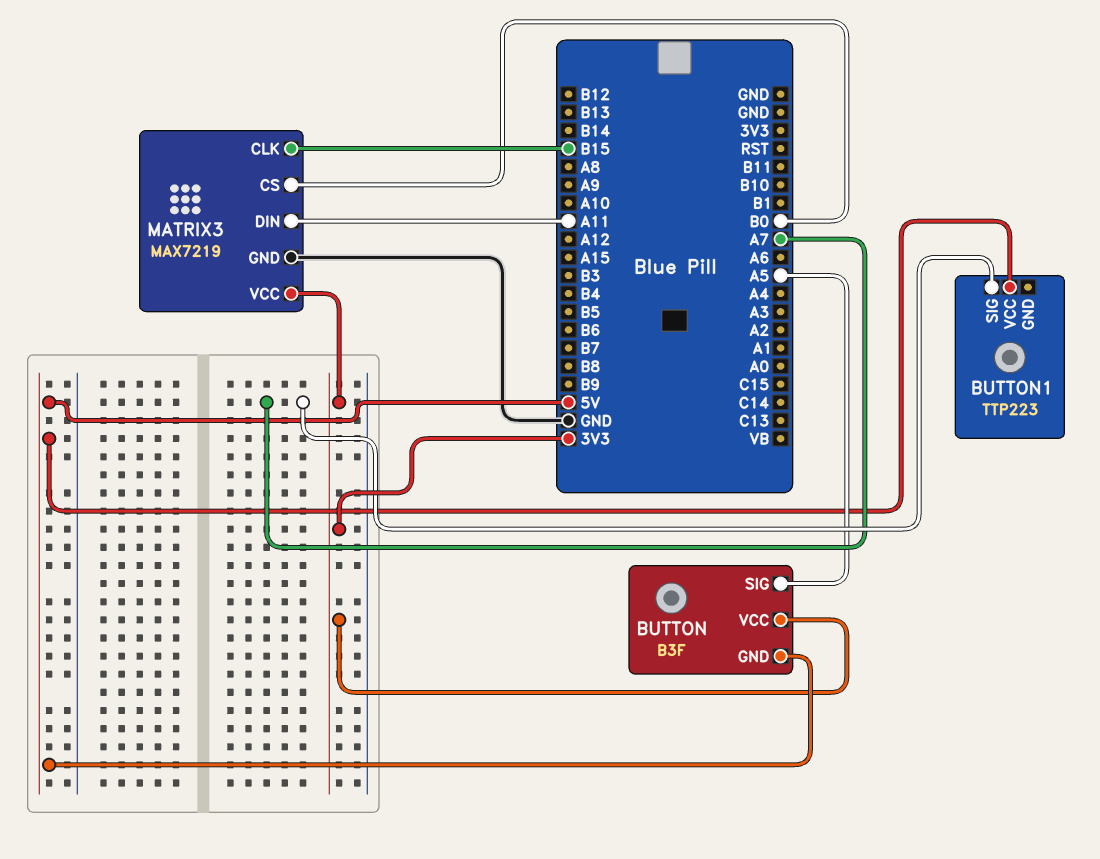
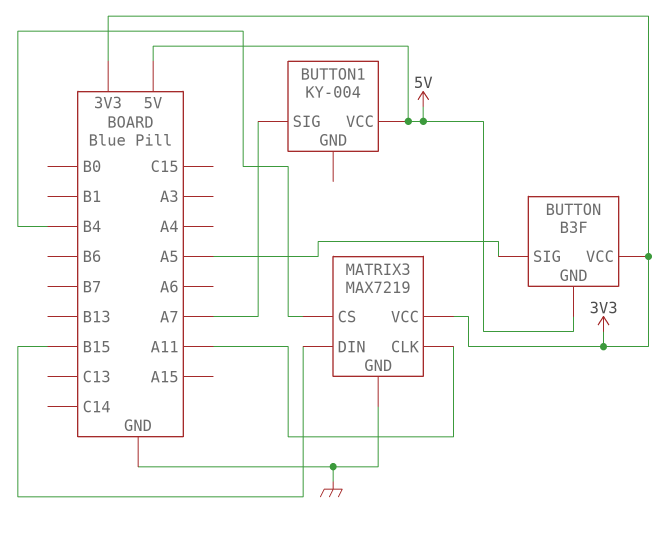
BUTTON1: TTP223 -> KY-004
MATRIX3 pin CLK: B15 -> A11
MATRIX3 pin CS: B0 -> B4
MATRIX3 pin DIN: A11 -> B15

